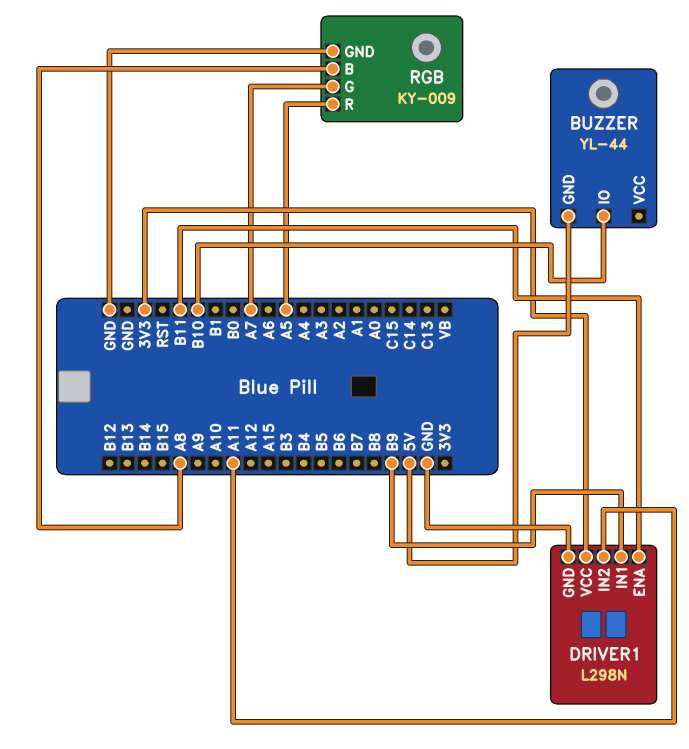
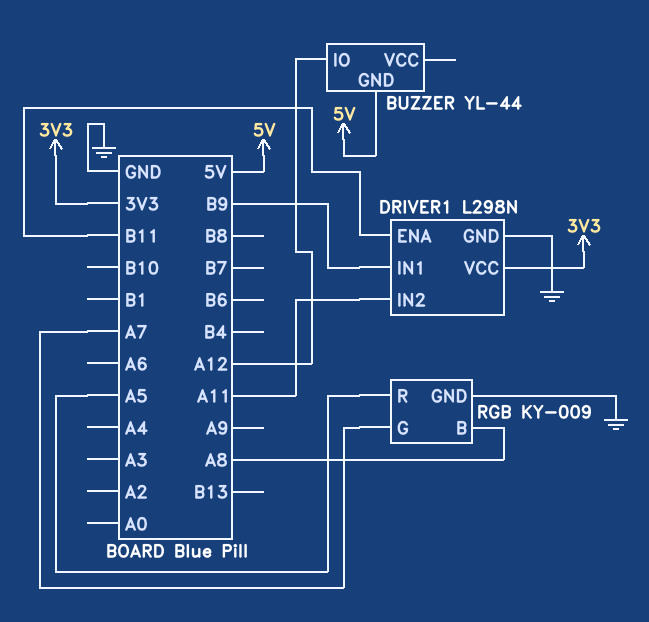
BUZZER pin IO: B10 -> A12

